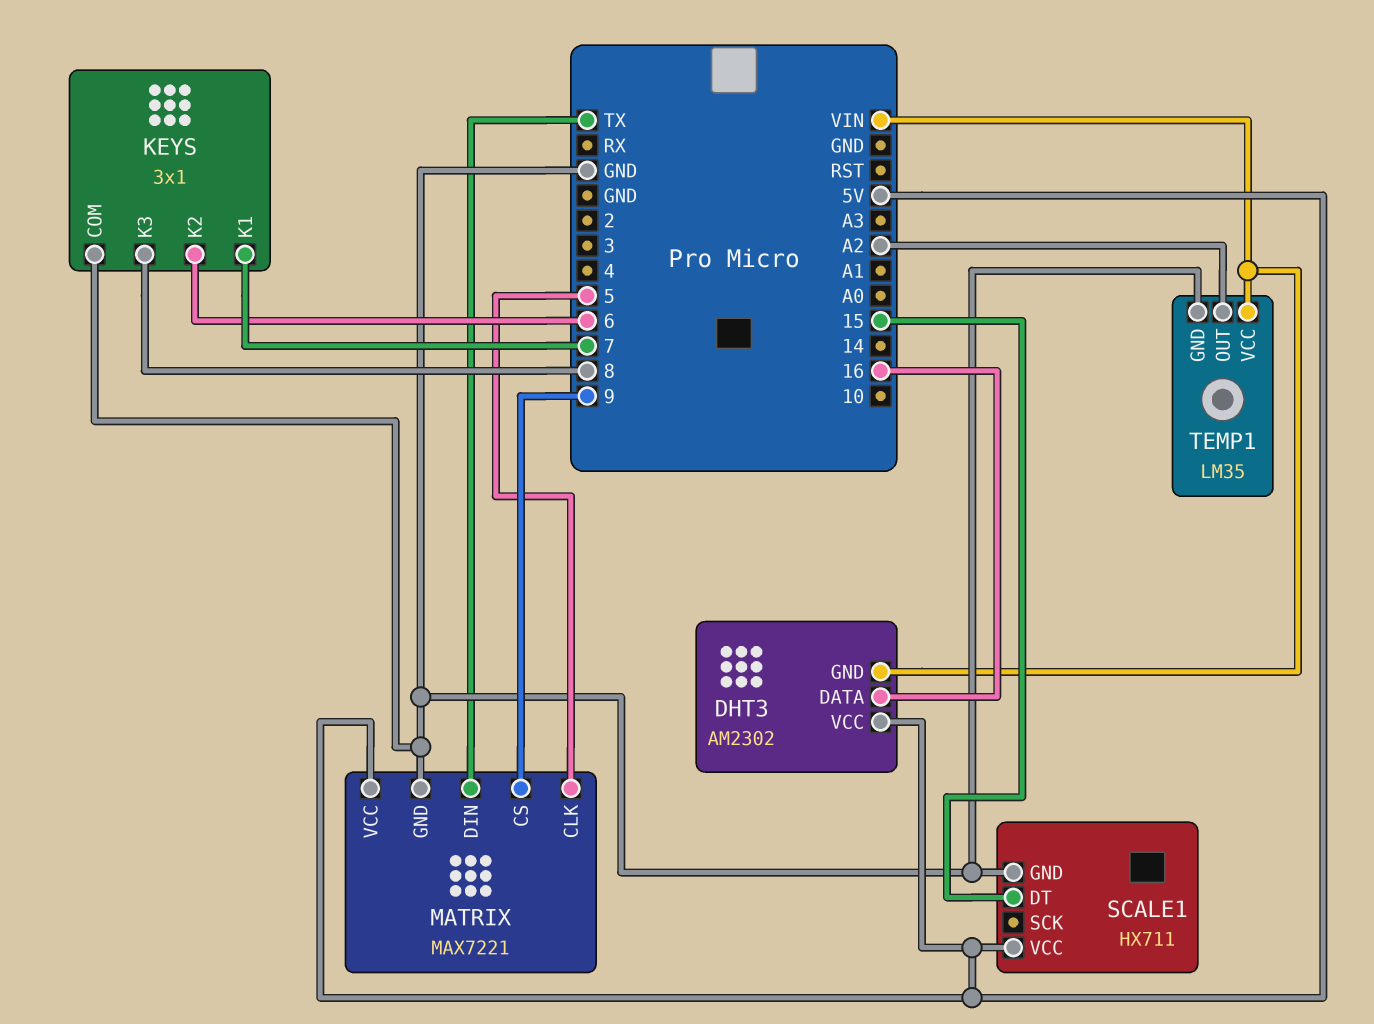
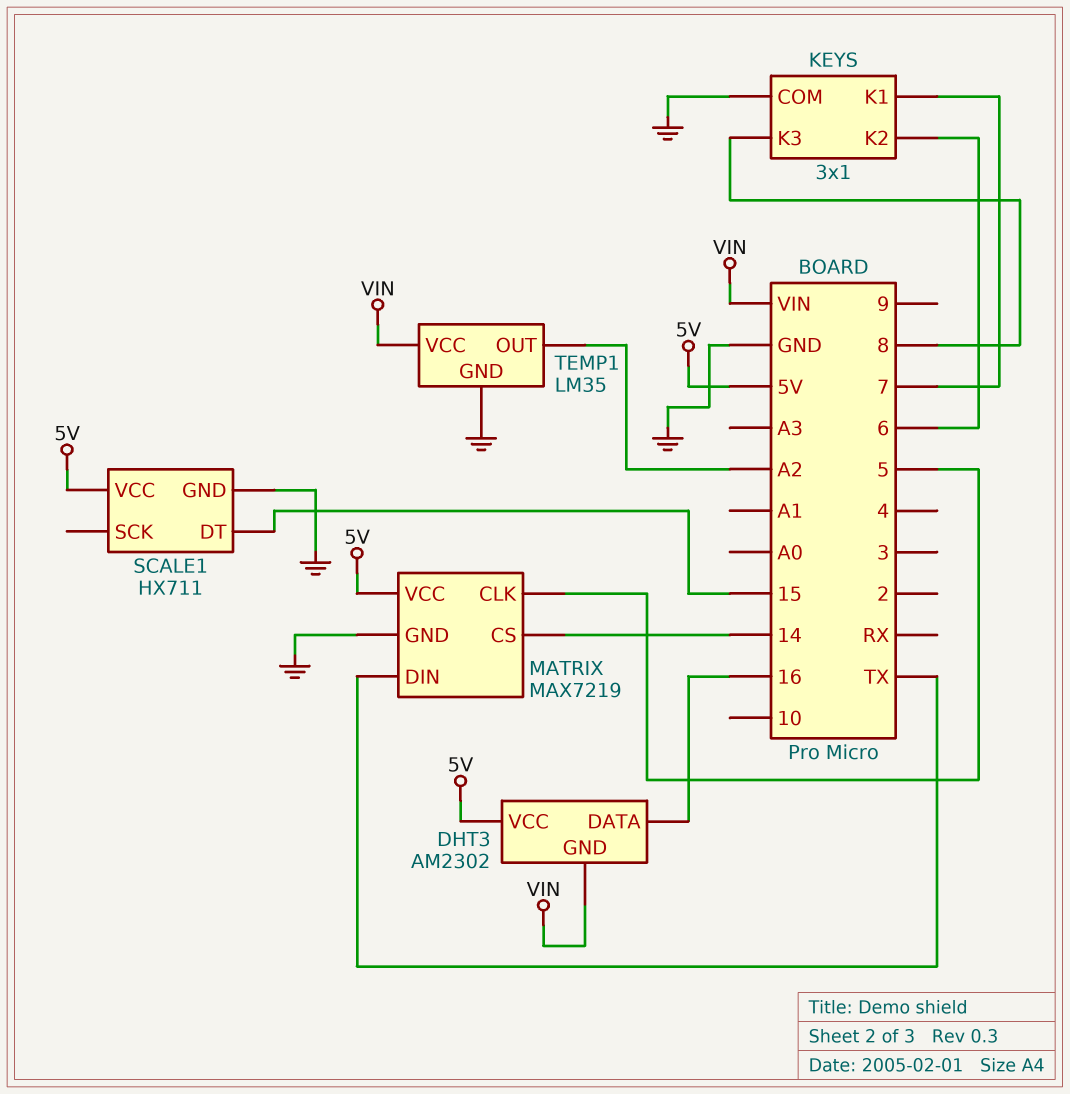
MATRIX: MAX7221 -> MAX7219
MATRIX pin CS: 9 -> 14

